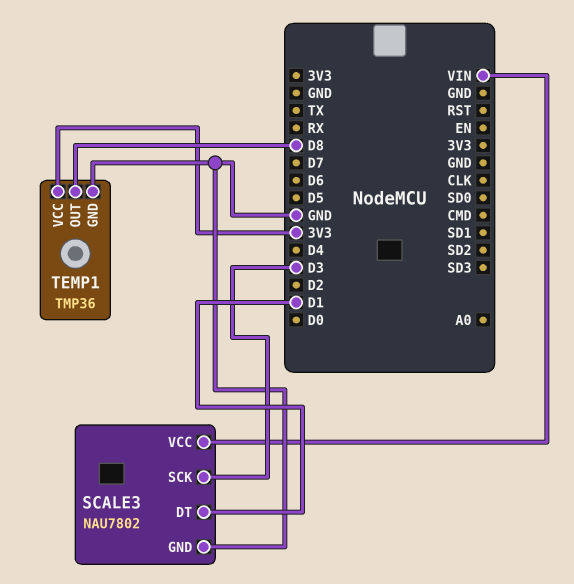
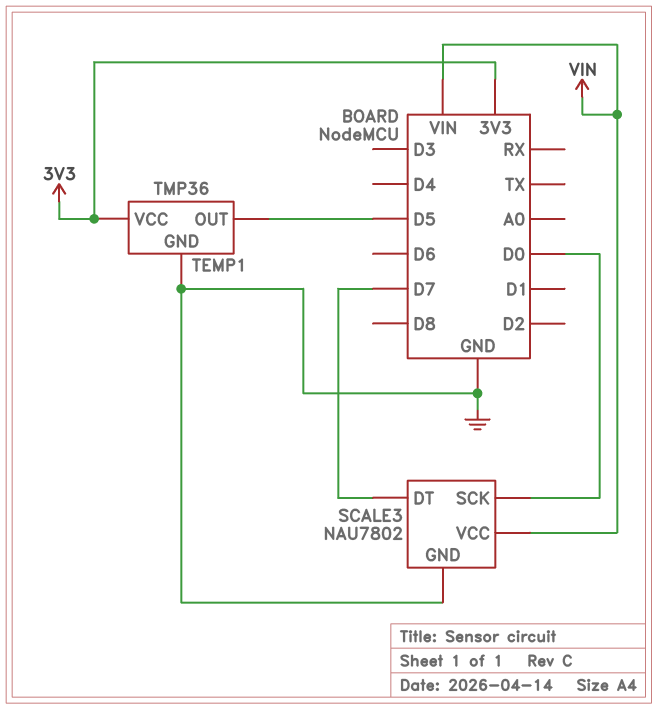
SCALE3 pin DT: D1 -> D7
SCALE3 pin SCK: D3 -> D0
TEMP1 pin OUT: D8 -> D5

